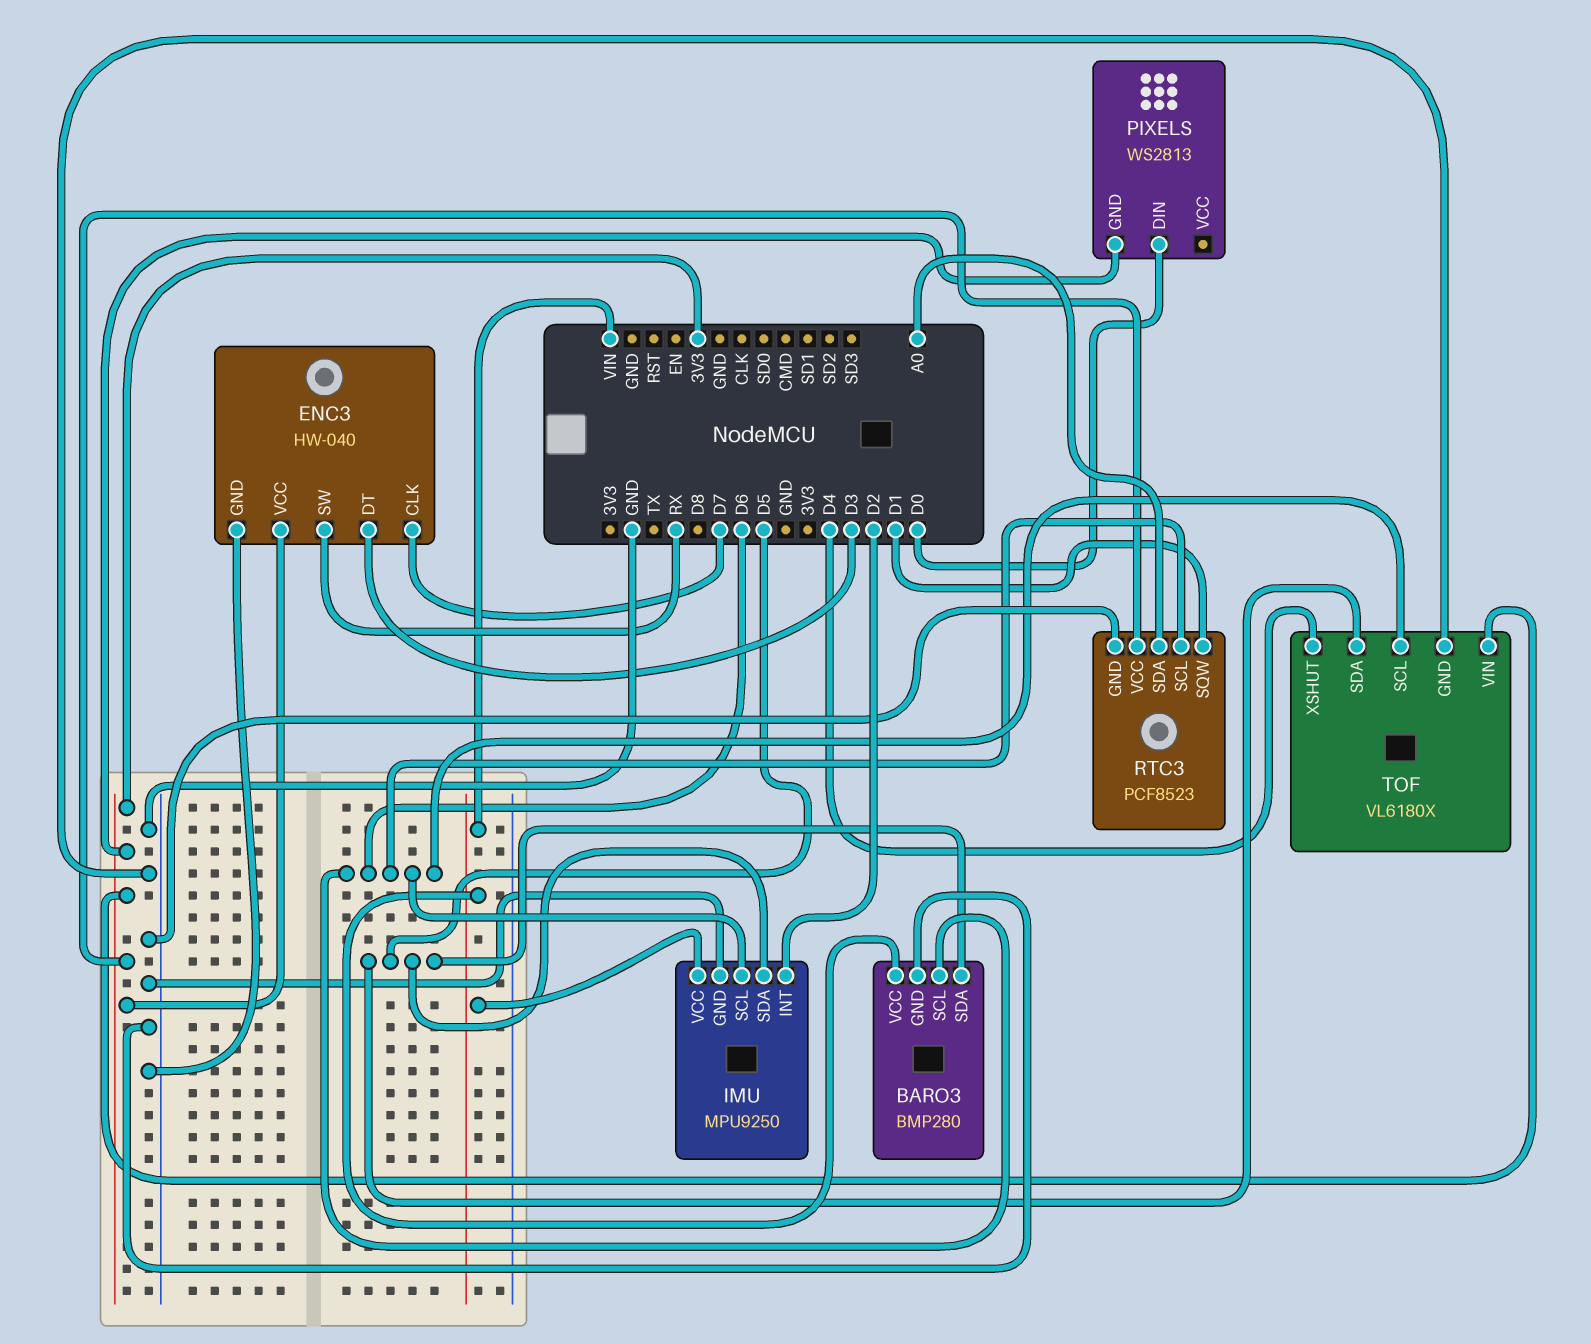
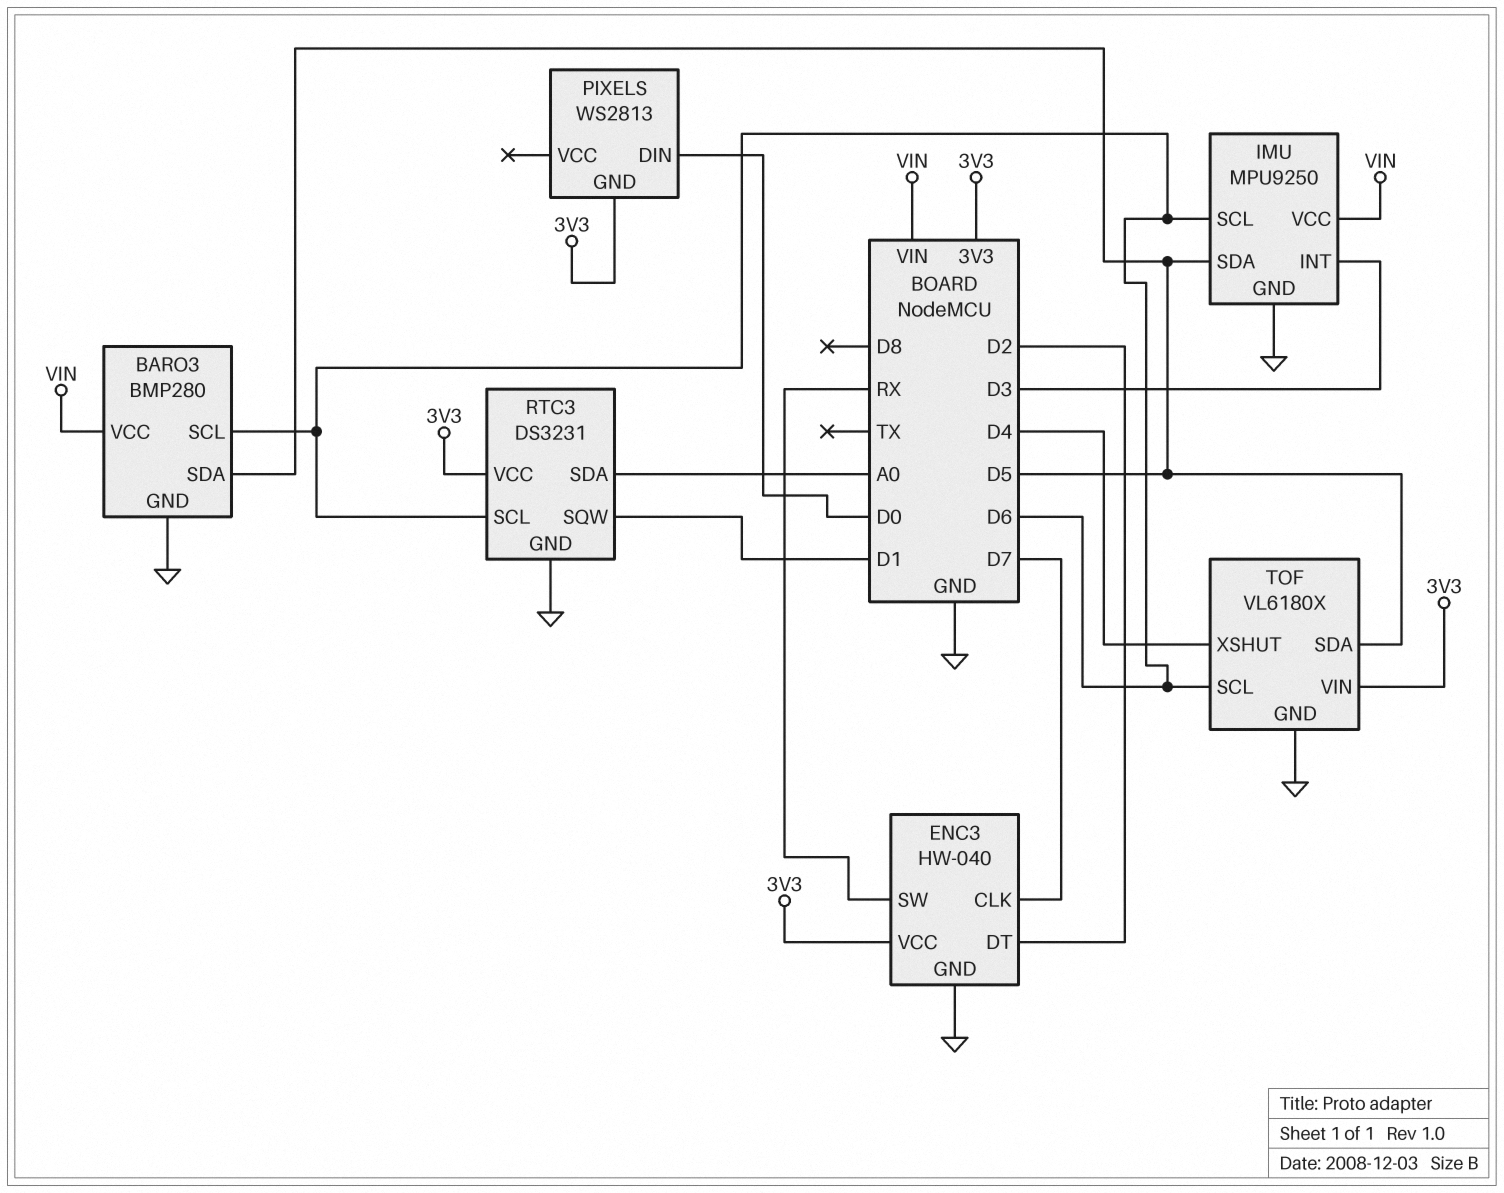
ENC3 pin DT: D3 -> D2
IMU pin INT: D2 -> D3
RTC3: PCF8523 -> DS3231

